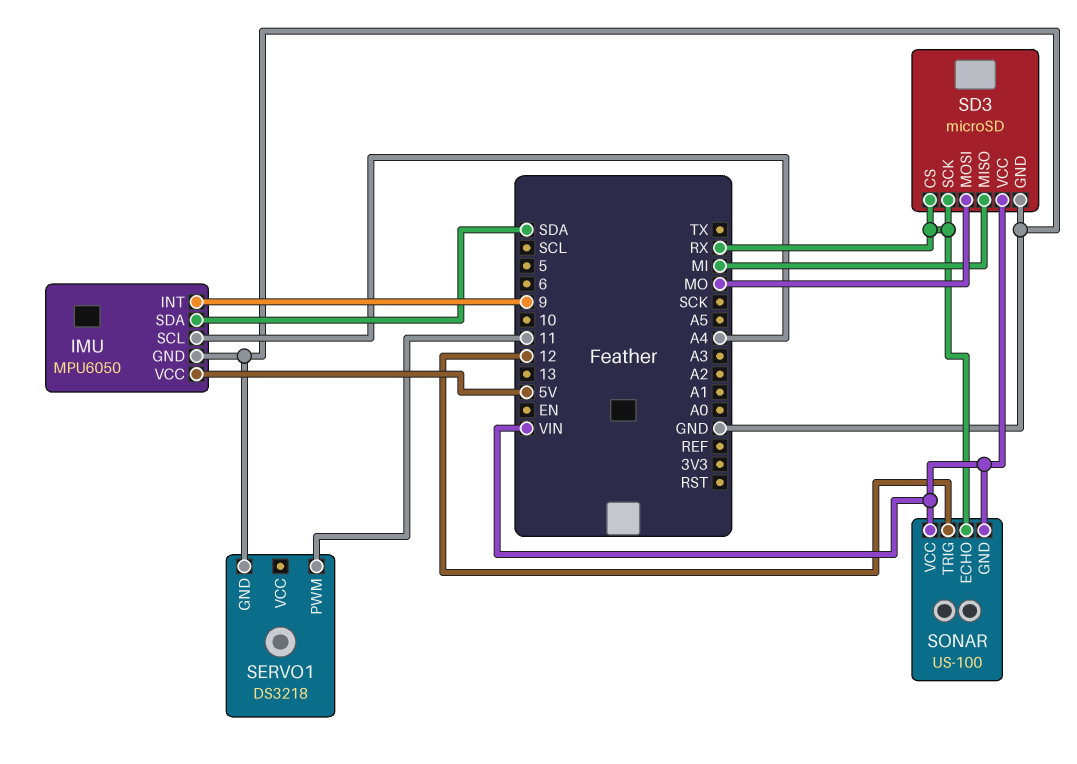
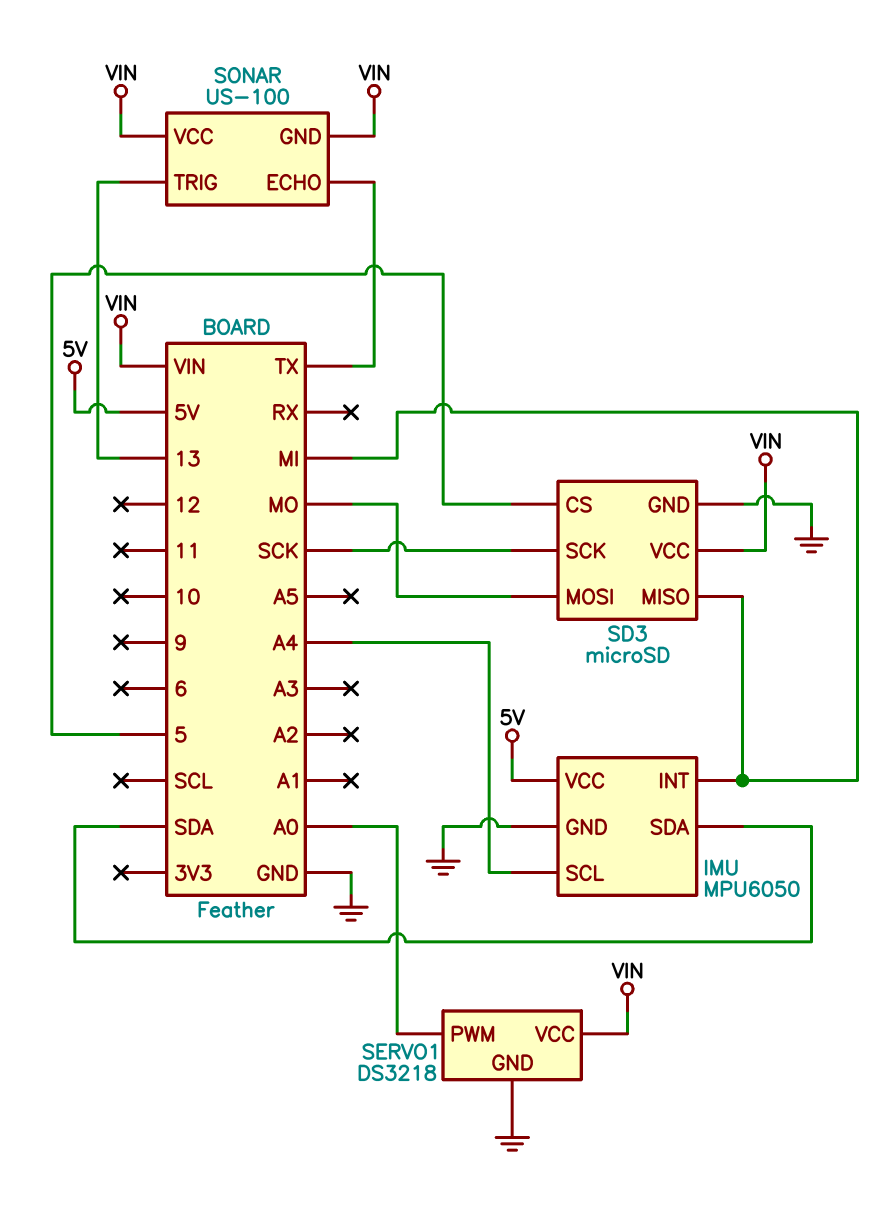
IMU pin INT: 9 -> MI
SD3 pin CS: RX -> 5
SD3 pin SCK: RX -> SCK
SERVO1 pin PWM: 11 -> A0
SERVO1 pin VCC: none -> VIN
SONAR pin ECHO: RX -> TX
SONAR pin TRIG: 12 -> 13

